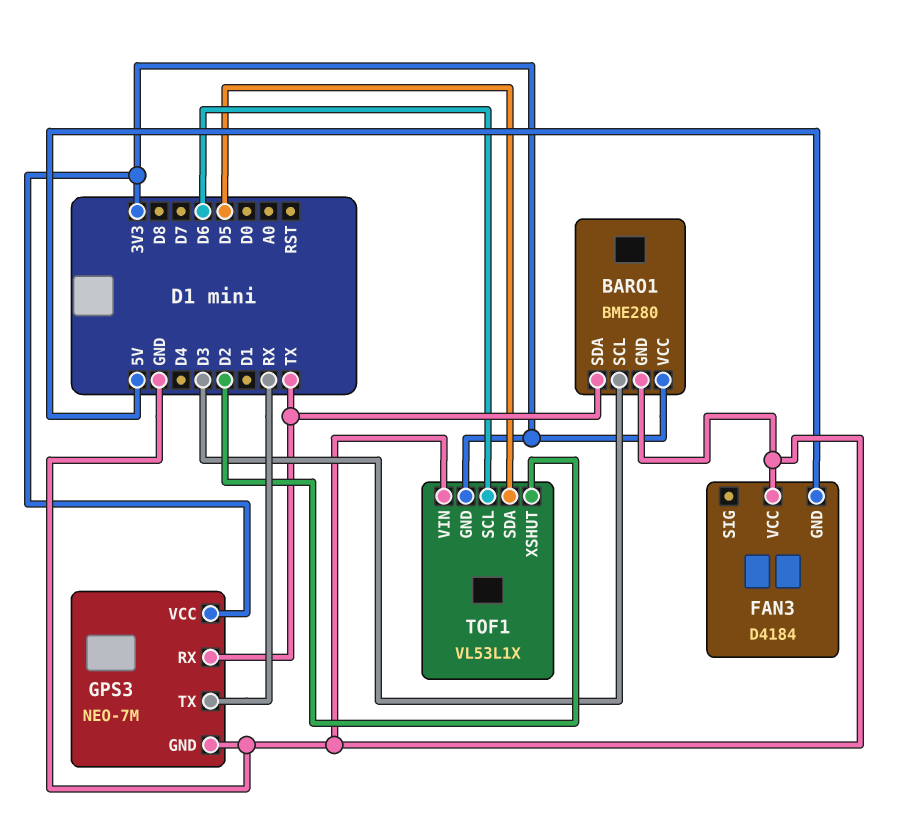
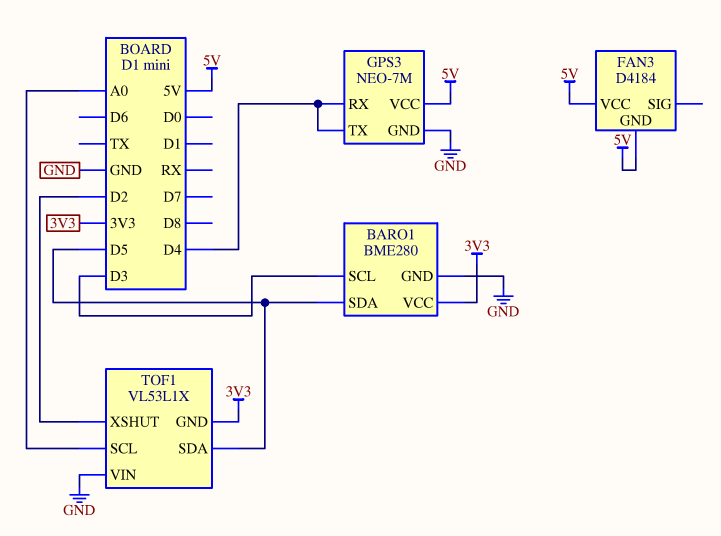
BARO1 pin SDA: TX -> D5
FAN3 pin VCC: GND -> 5V
GPS3 pin RX: TX -> D4
GPS3 pin TX: RX -> D4
GPS3 pin VCC: 3V3 -> 5V
TOF1 pin SCL: D6 -> A0

